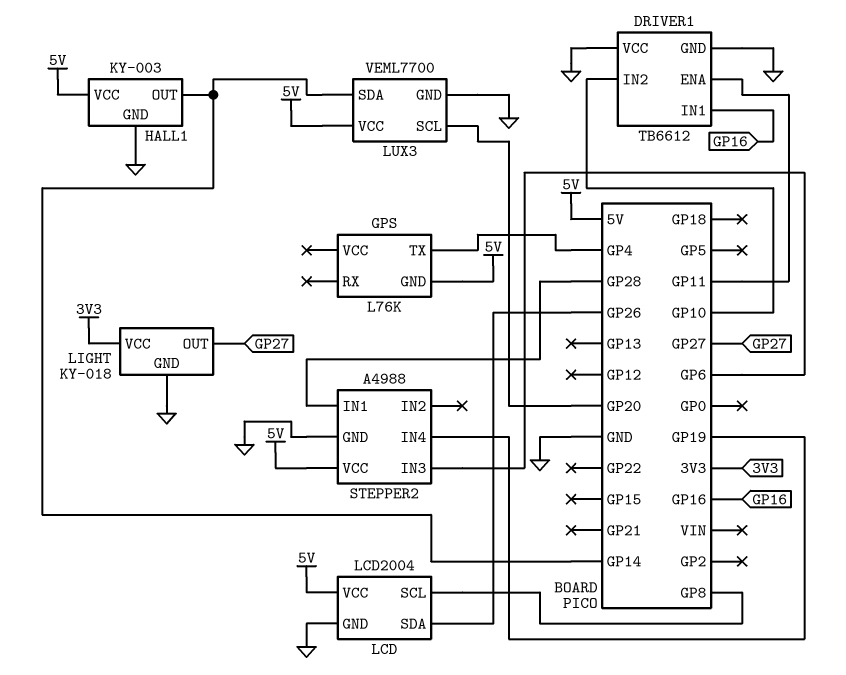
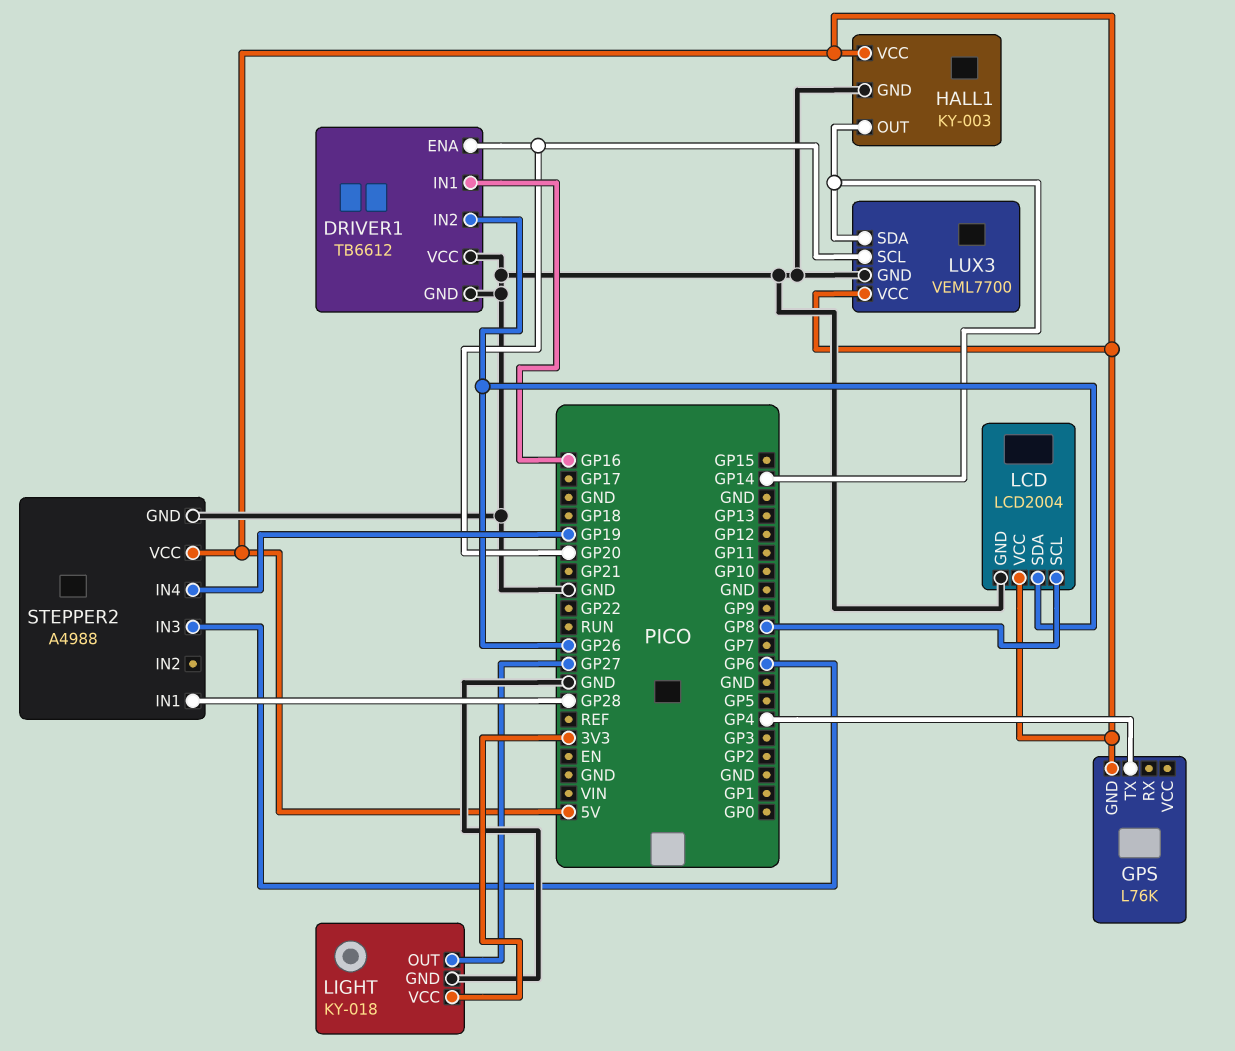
DRIVER1 pin ENA: GP11 -> GP20
DRIVER1 pin IN2: GP10 -> GP26

